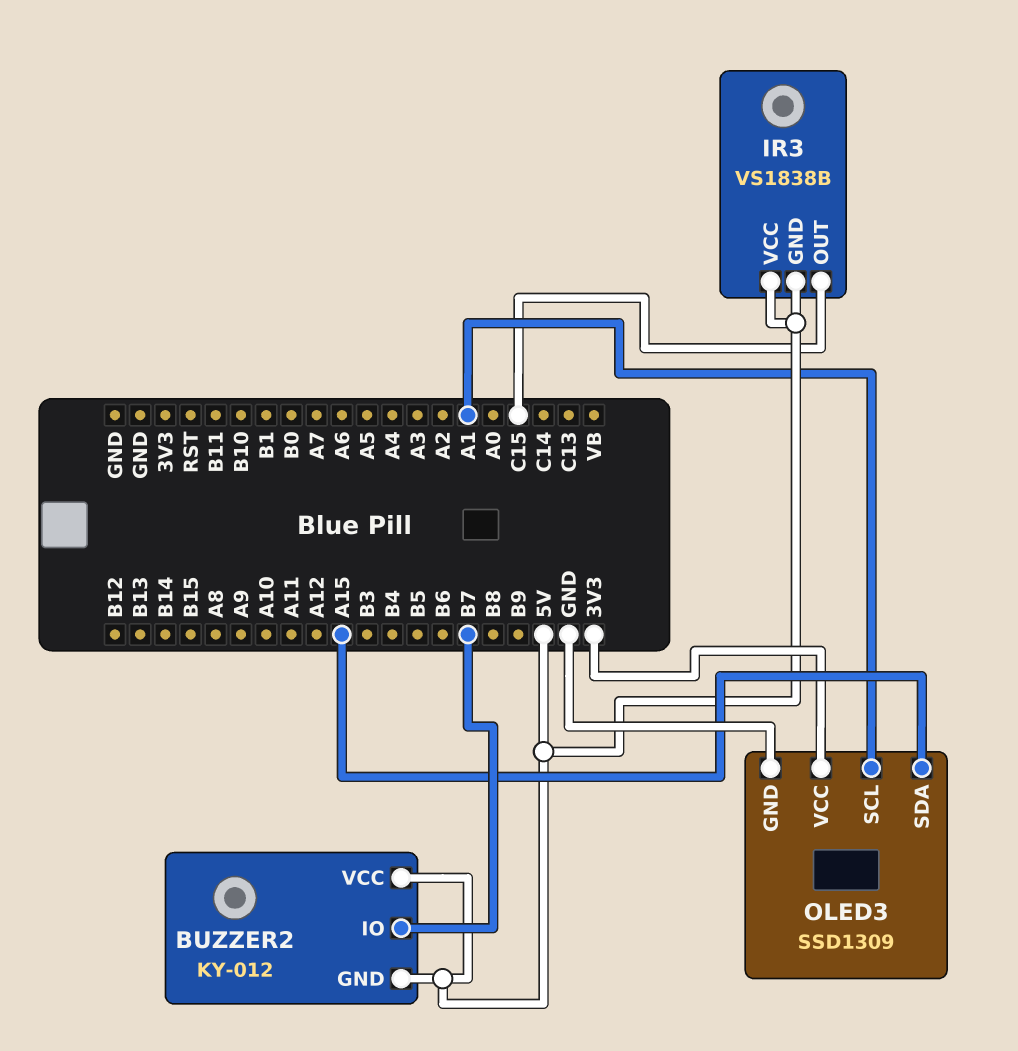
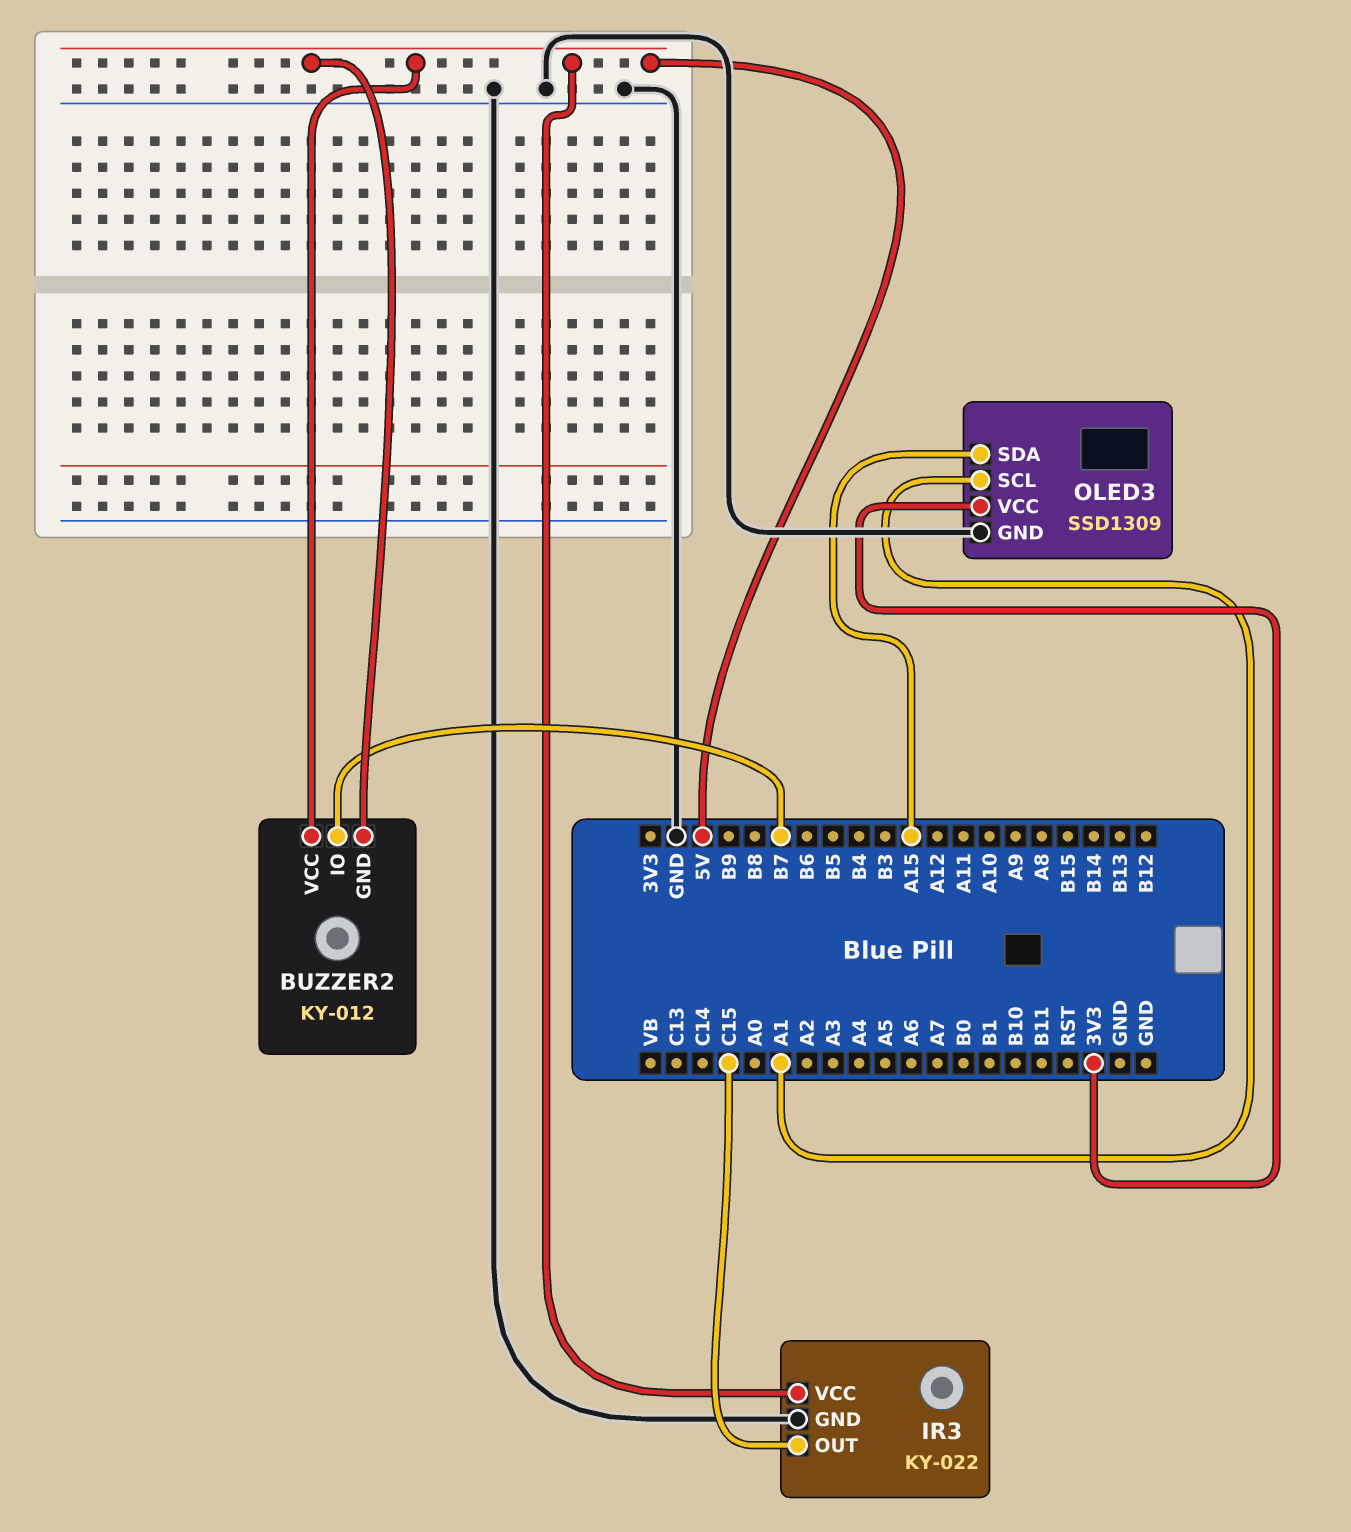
IR3: VS1838B -> KY-022
IR3 pin GND: 5V -> GND

